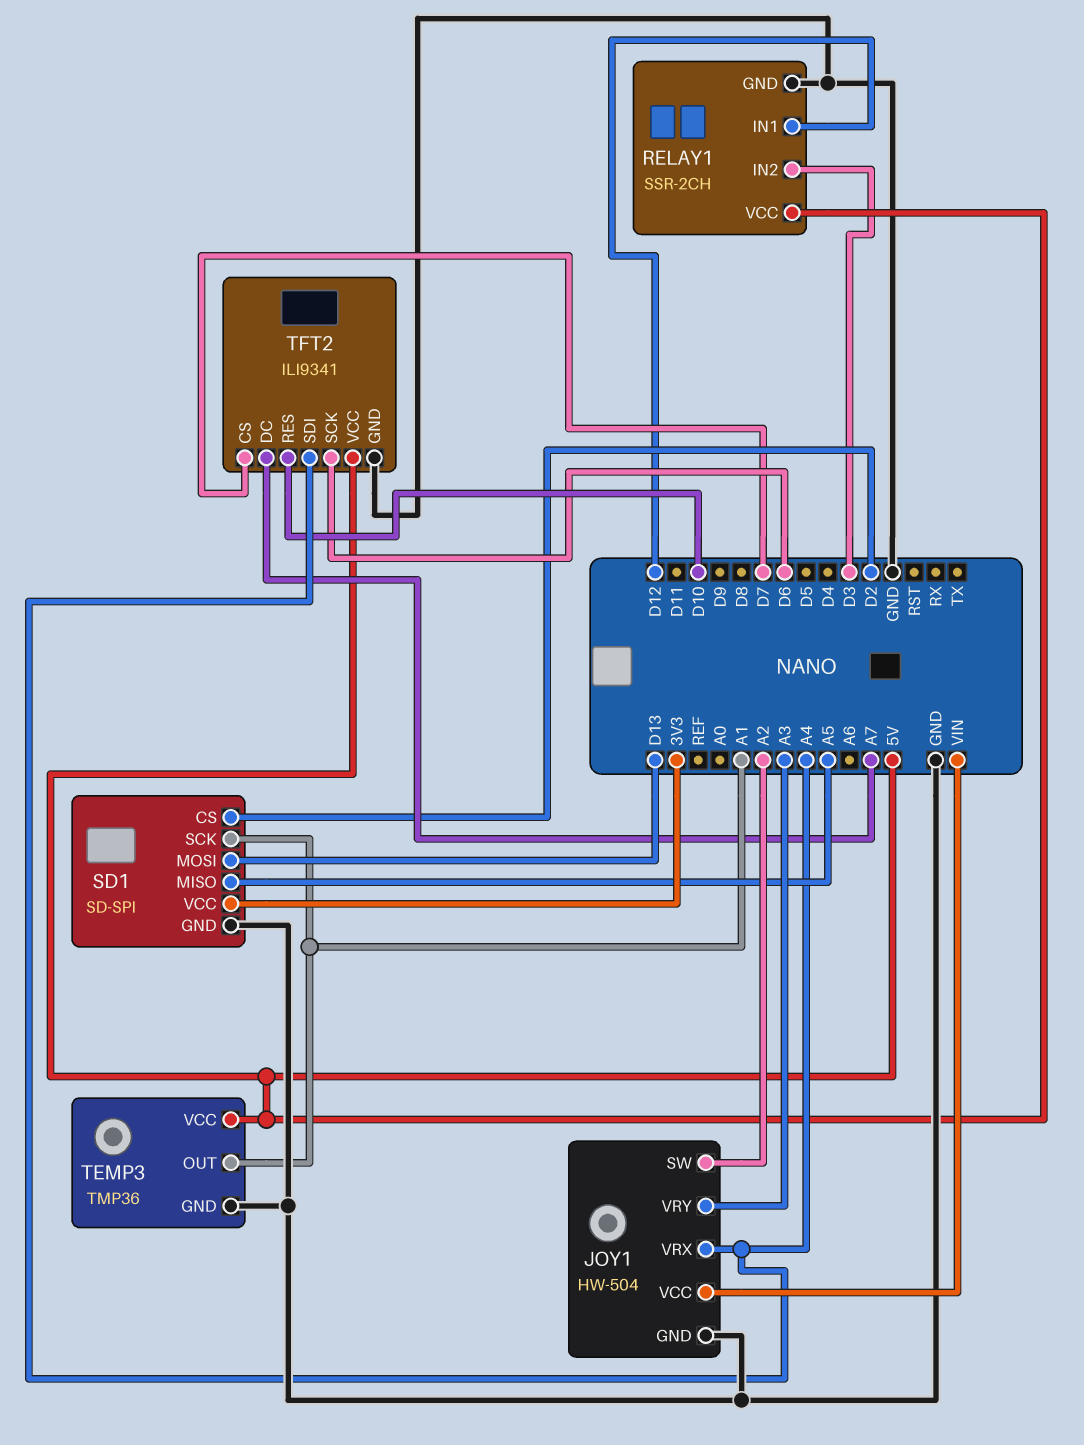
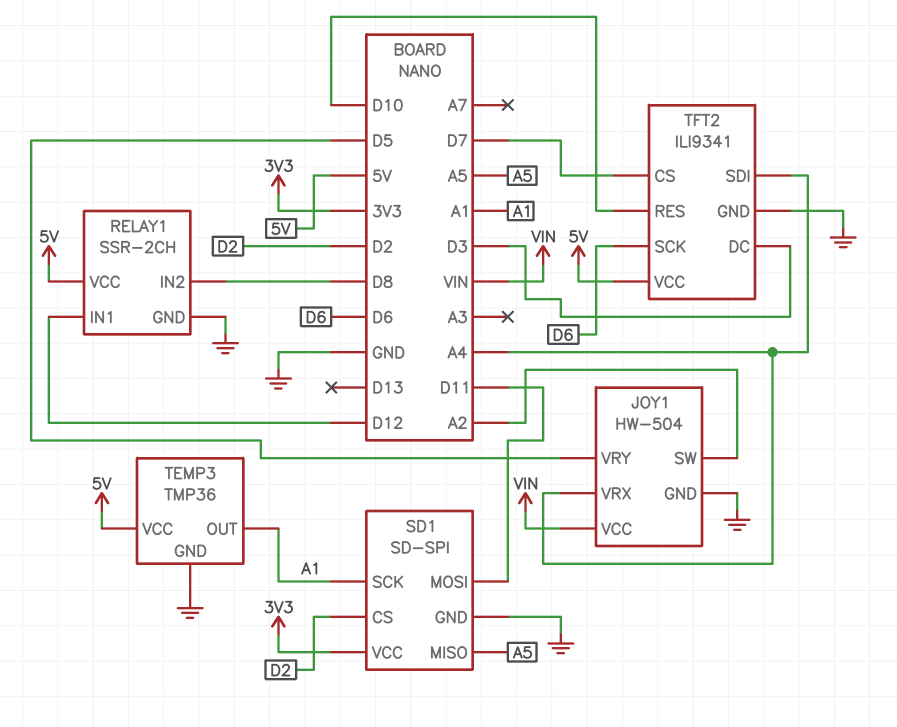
JOY1 pin VRY: A3 -> D5
RELAY1 pin IN2: D3 -> D8
SD1 pin MOSI: D13 -> D11
TFT2 pin DC: A7 -> D3

